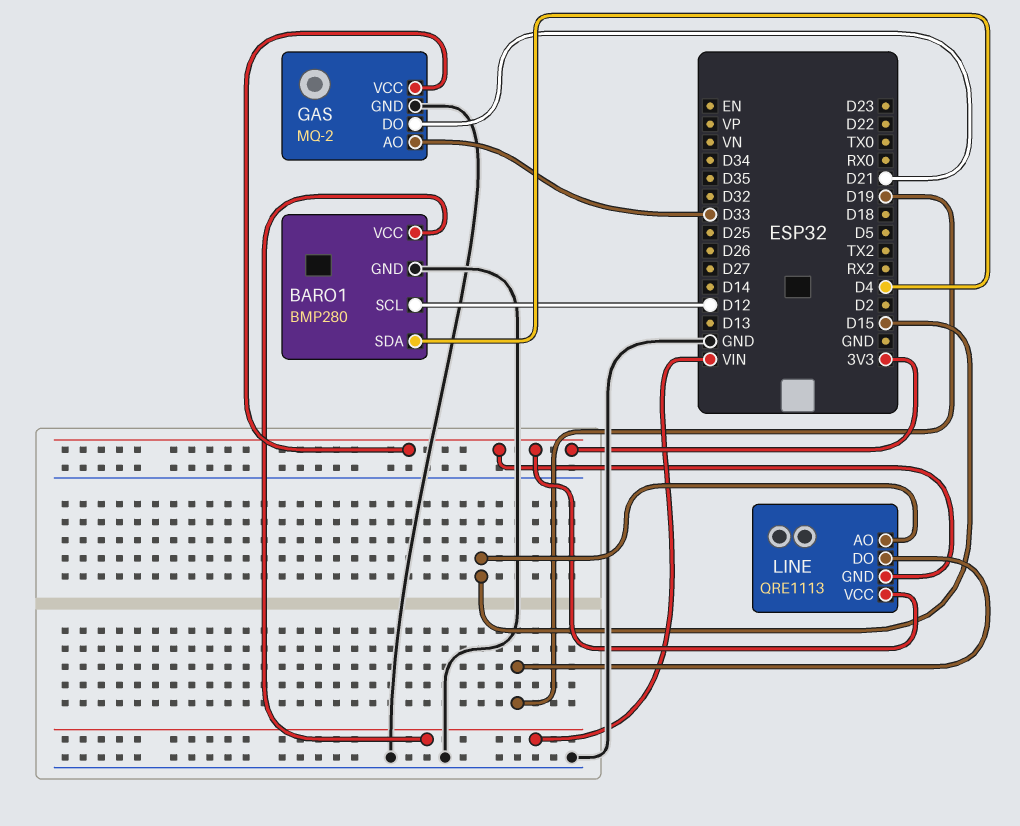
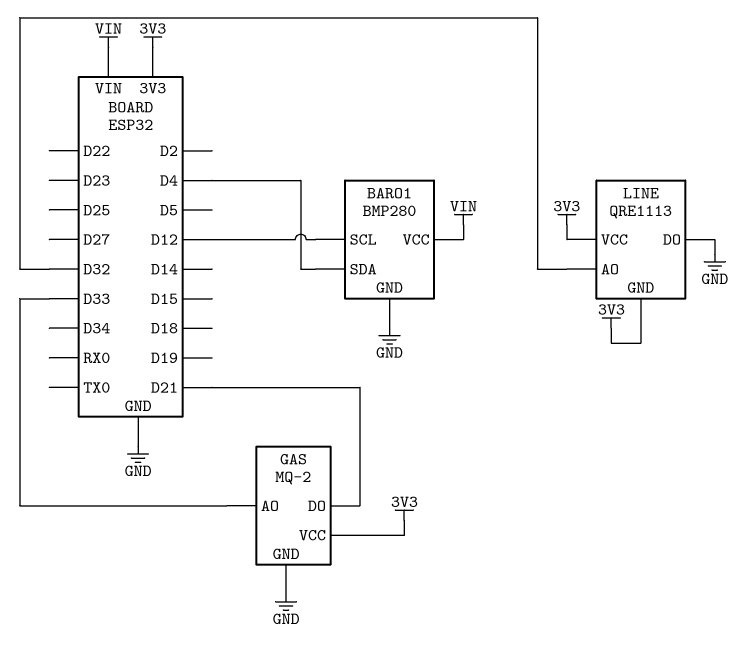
LINE pin AO: D15 -> D32
LINE pin DO: D19 -> GND

